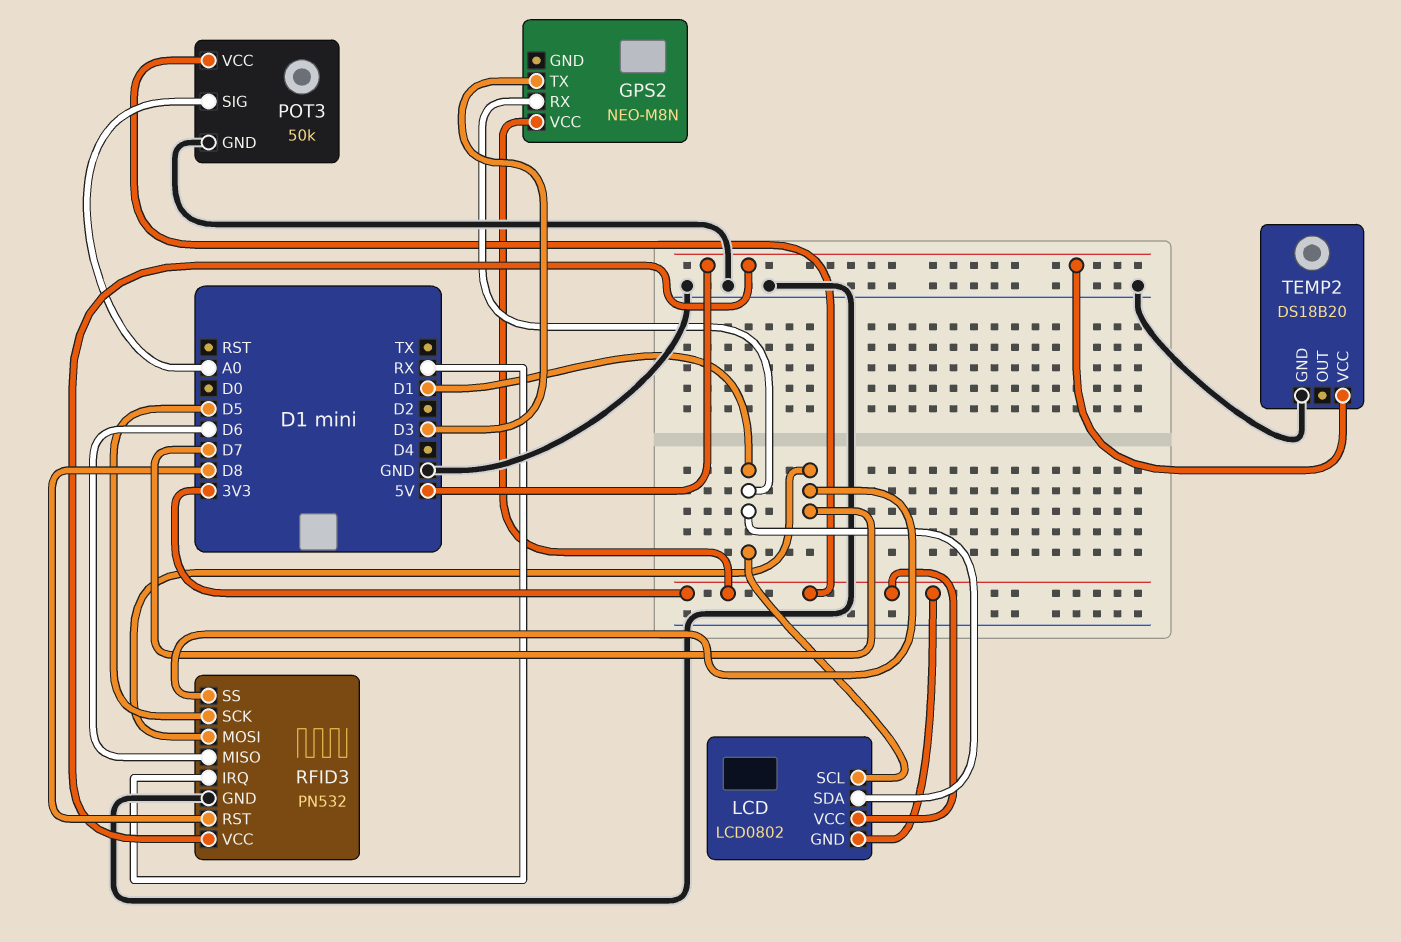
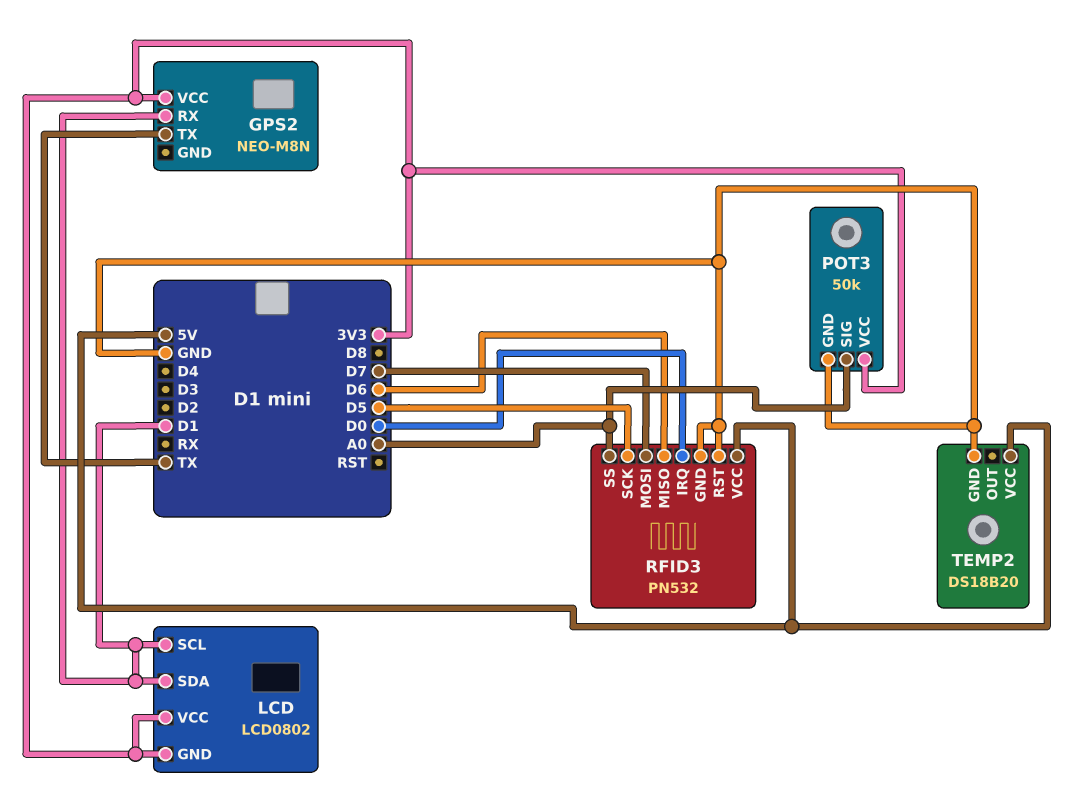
GPS2 pin TX: D3 -> TX
RFID3 pin IRQ: RX -> D0
RFID3 pin RST: D8 -> GND
RFID3 pin SS: D7 -> A0

